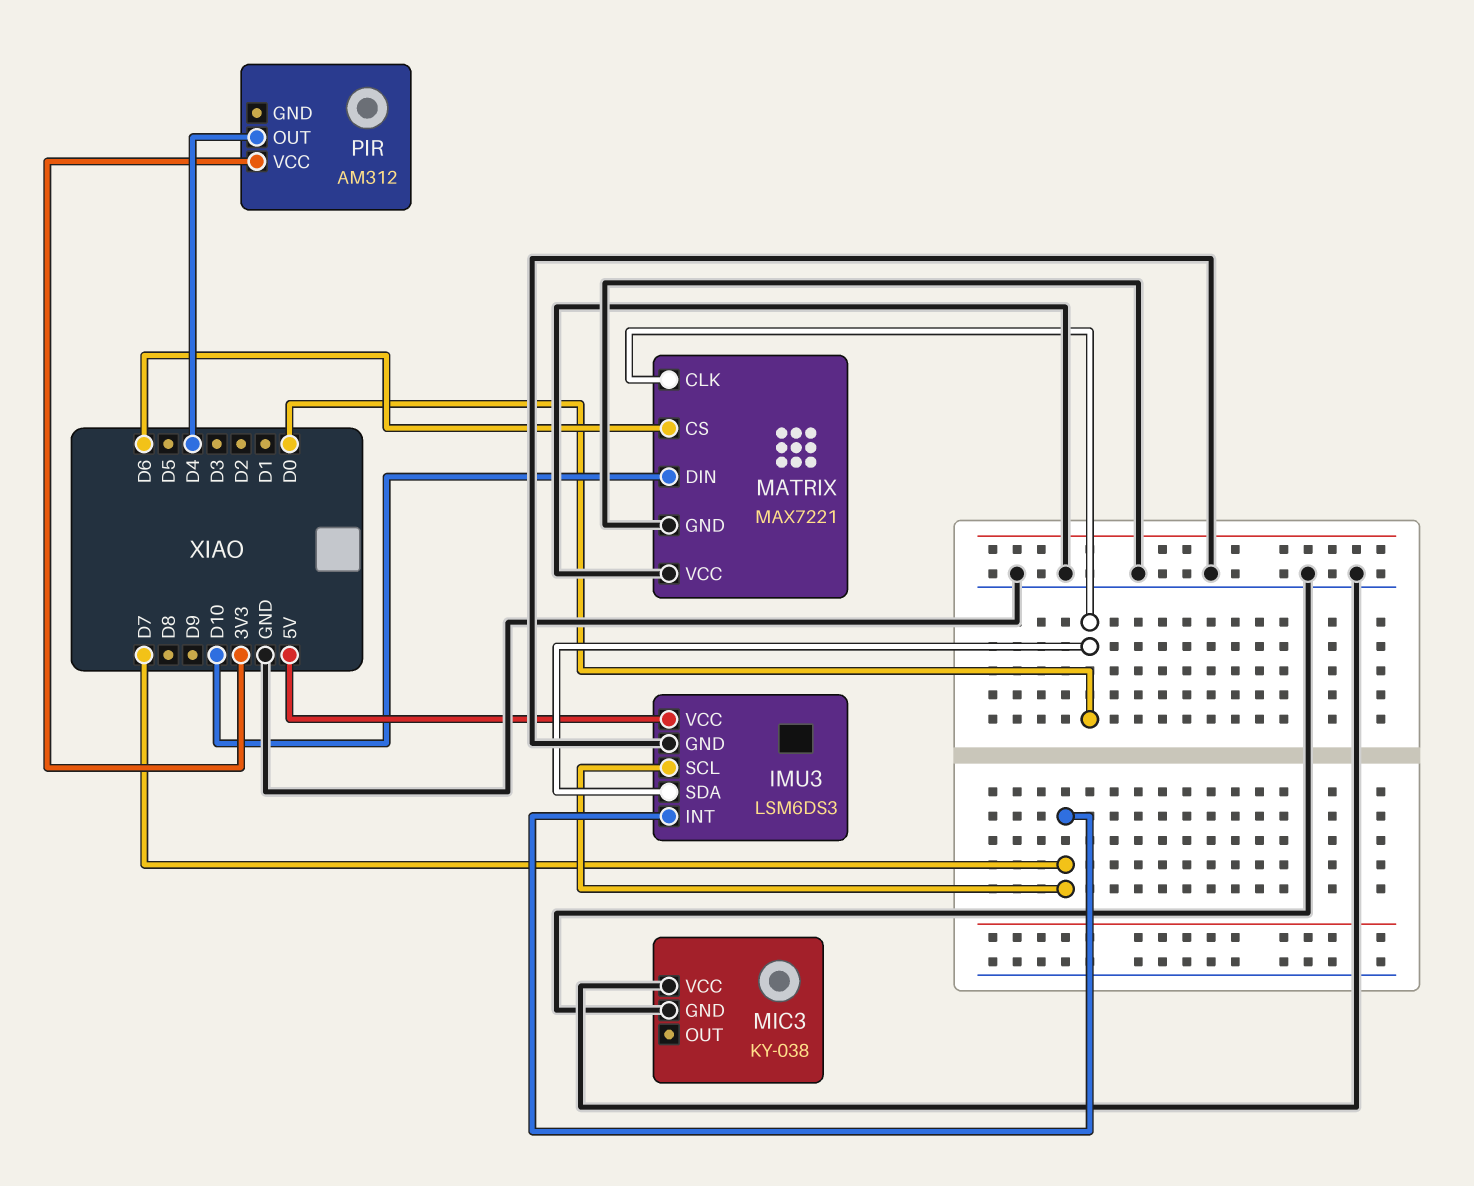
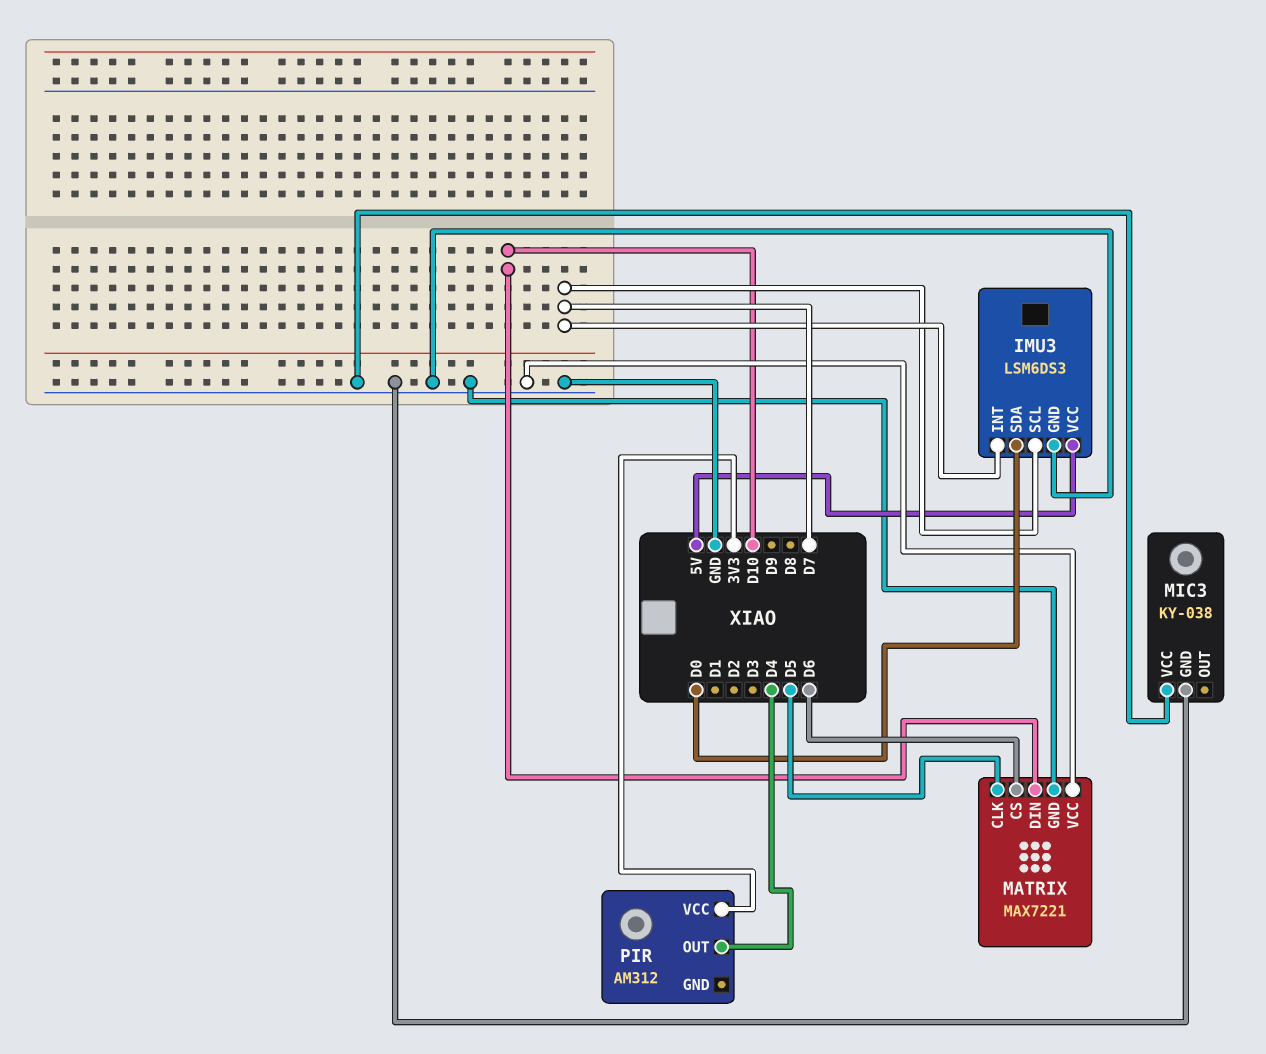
MATRIX pin CLK: D0 -> D5

